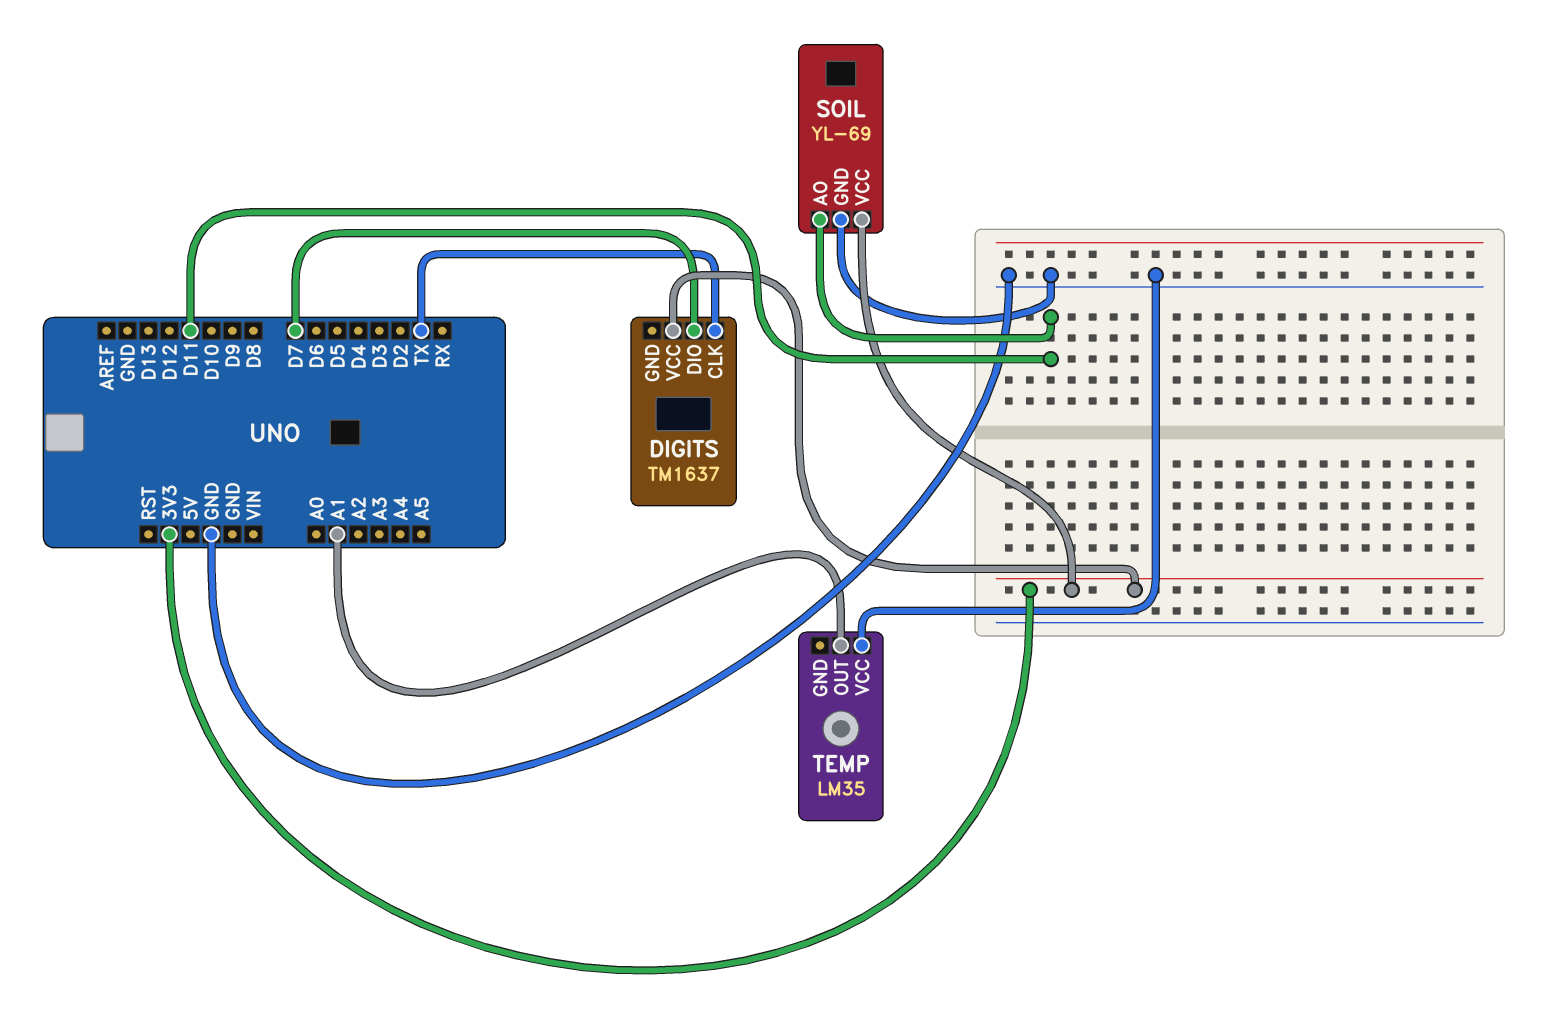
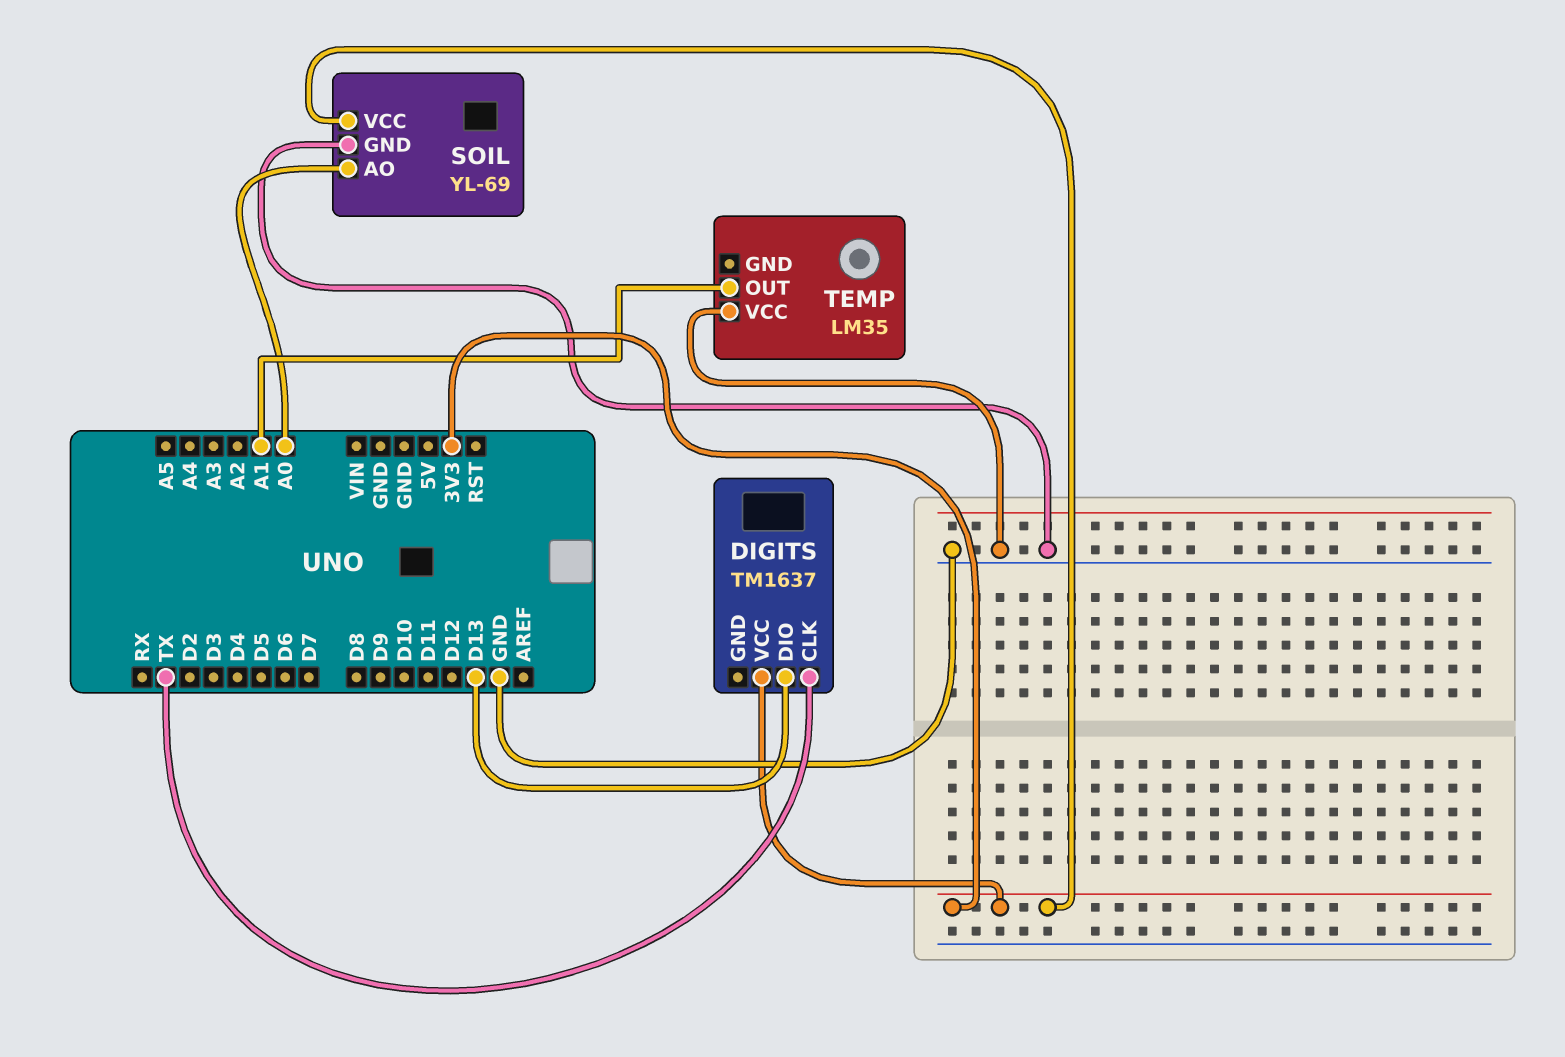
DIGITS pin DIO: D7 -> D13
SOIL pin AO: D11 -> A0

